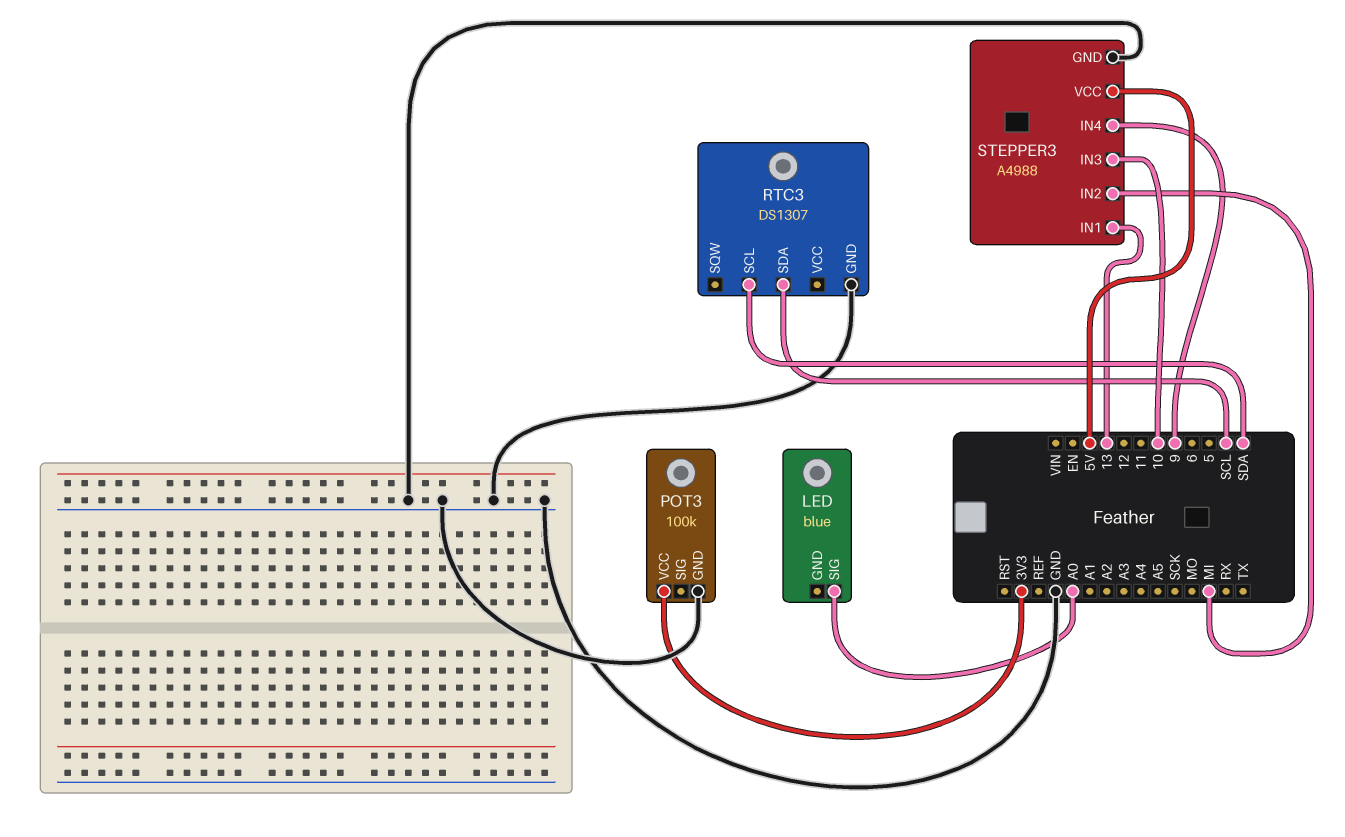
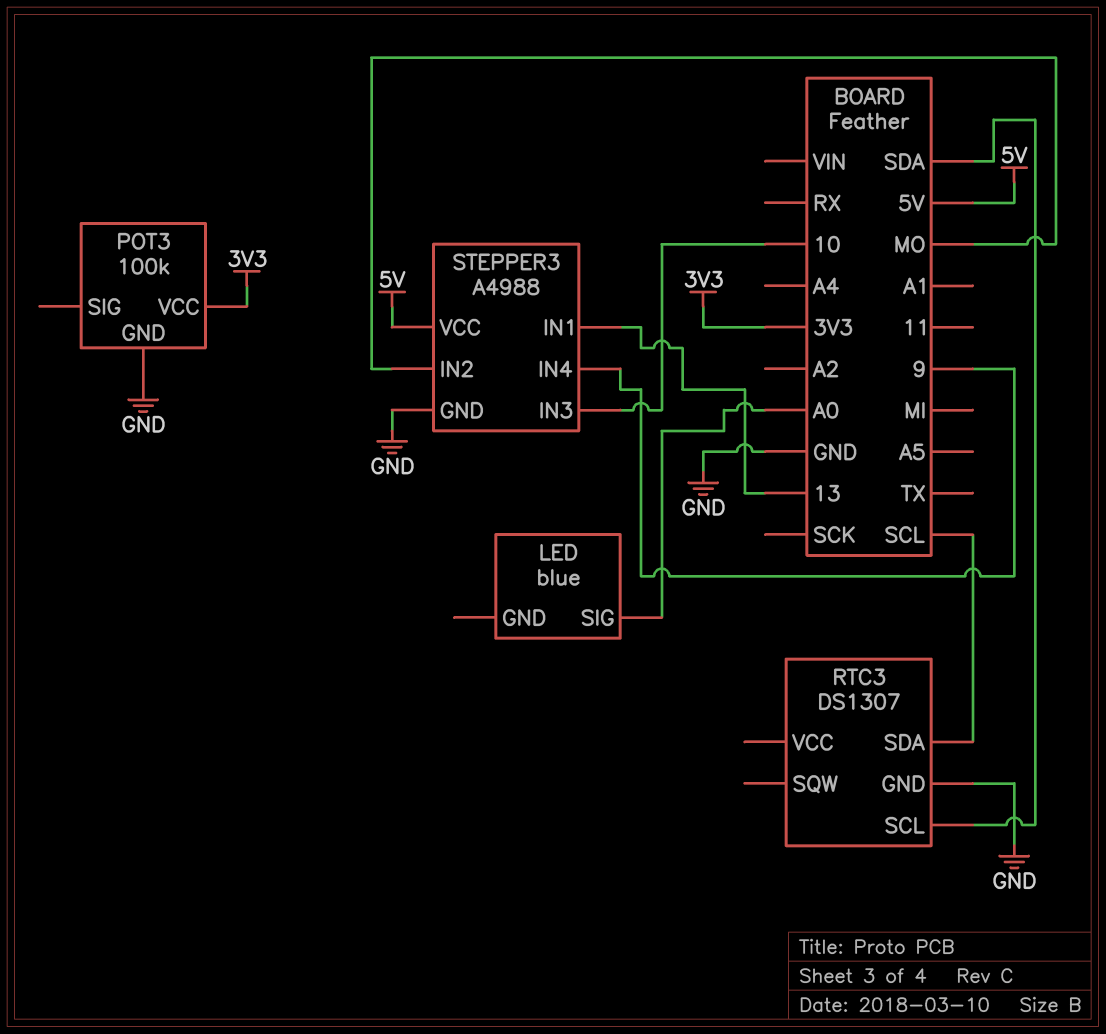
STEPPER3 pin IN2: MI -> MO

